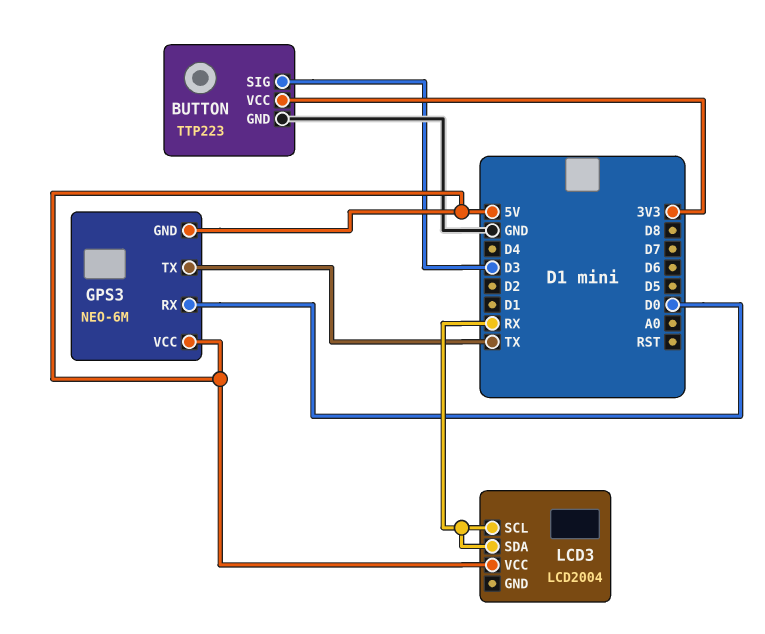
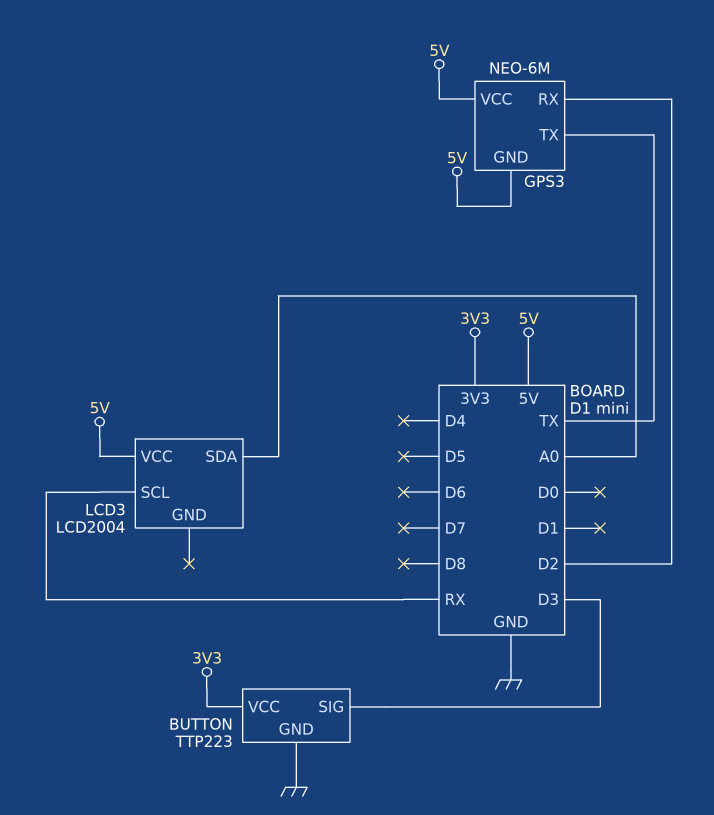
GPS3 pin RX: D0 -> D2
LCD3 pin SDA: RX -> A0

